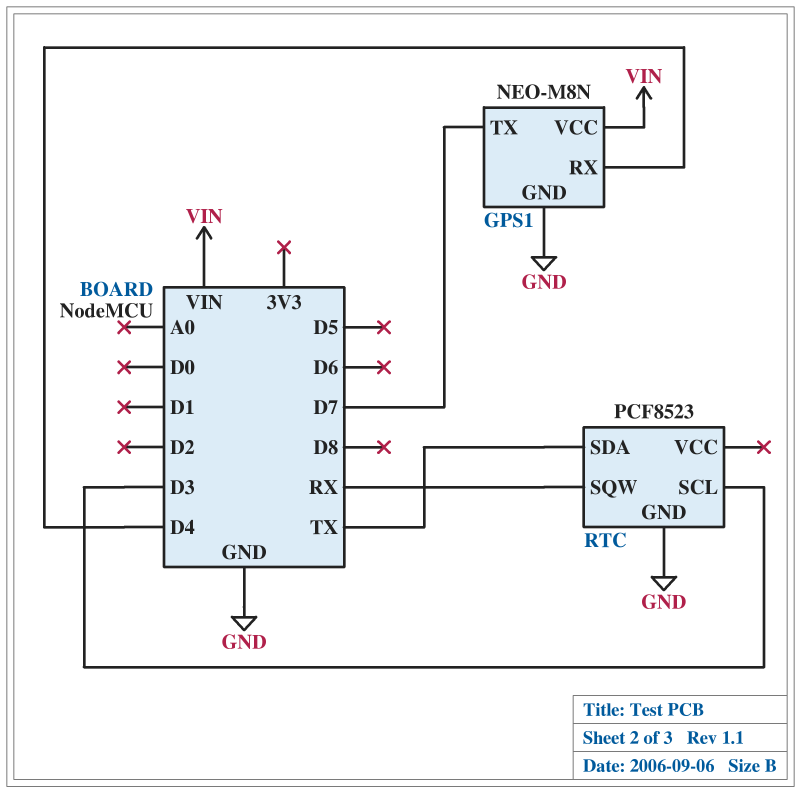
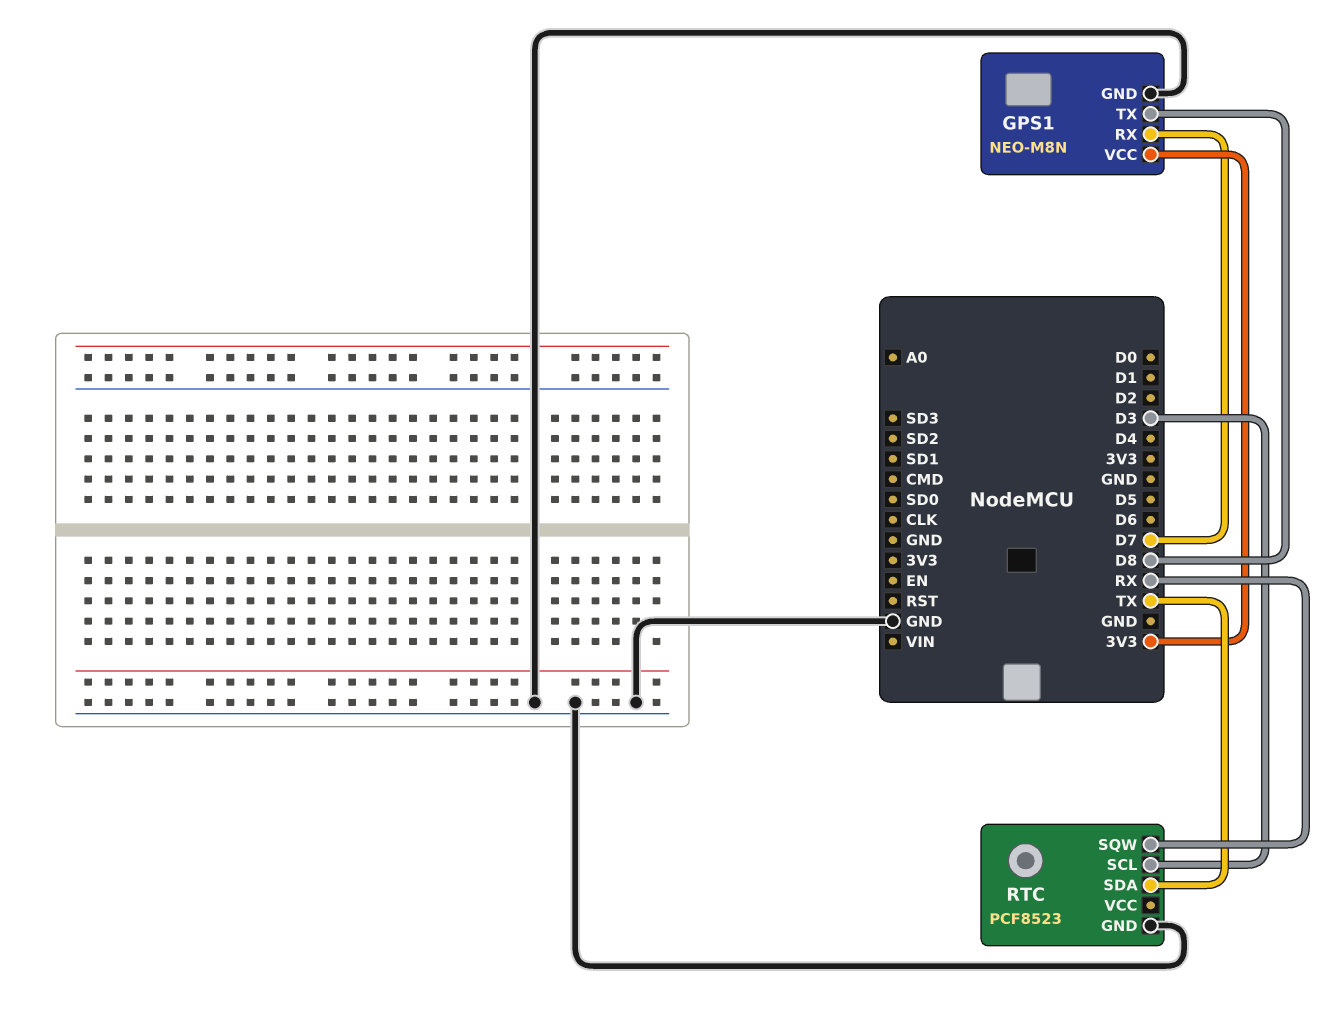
GPS1 pin RX: D4 -> D7
GPS1 pin TX: D7 -> D8
GPS1 pin VCC: VIN -> 3V3

